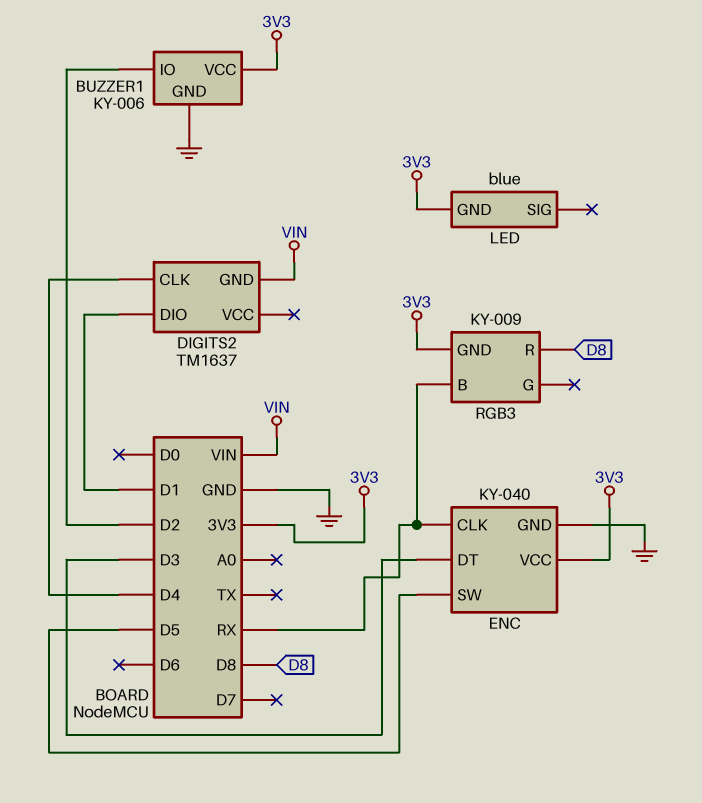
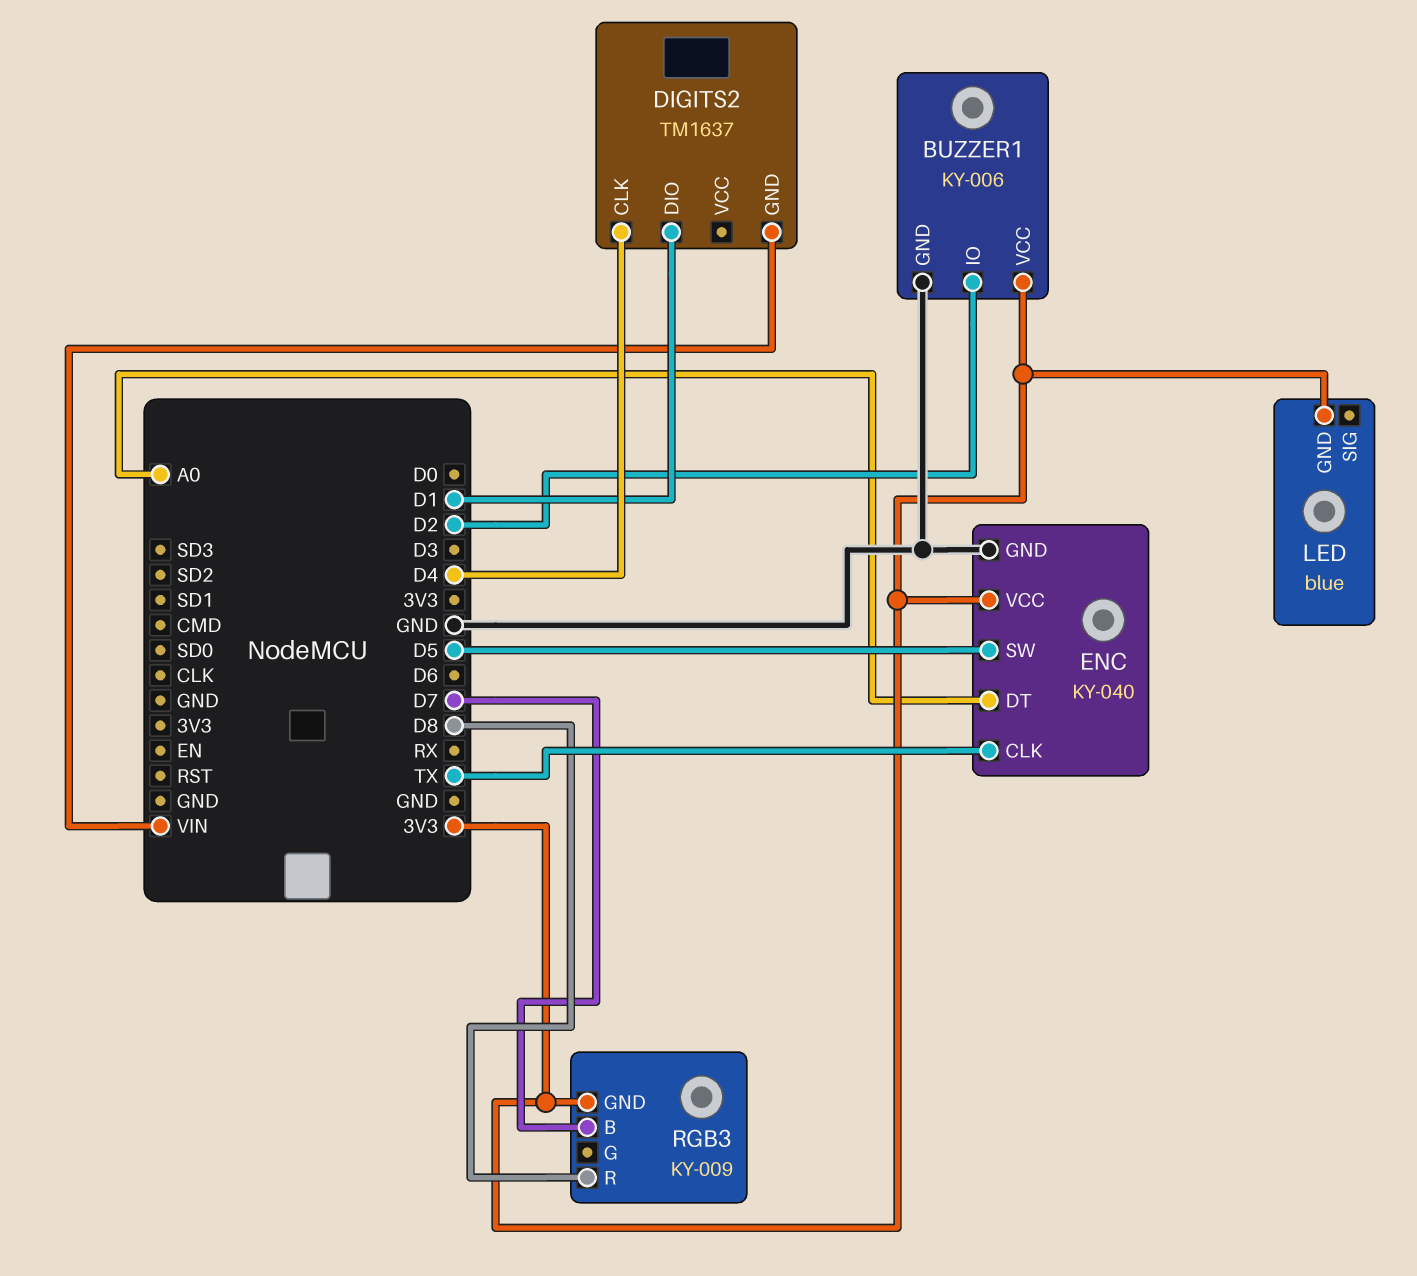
ENC pin CLK: RX -> TX
ENC pin DT: D3 -> A0
RGB3 pin B: RX -> D7

